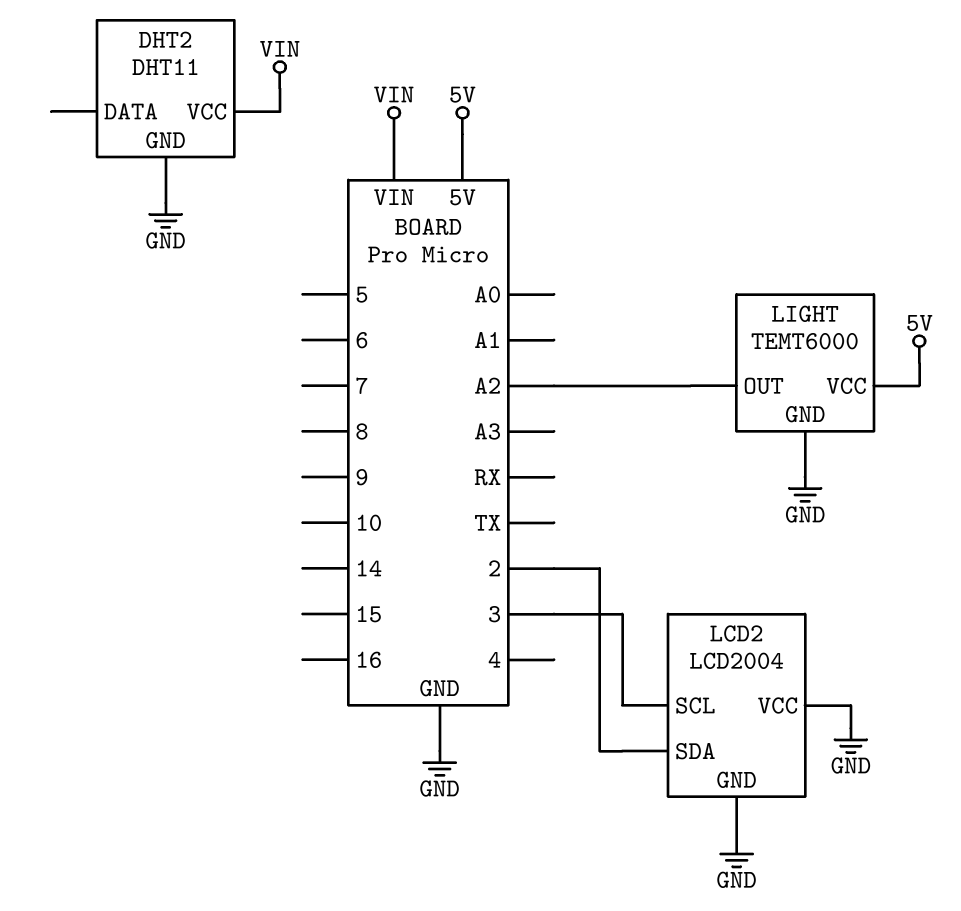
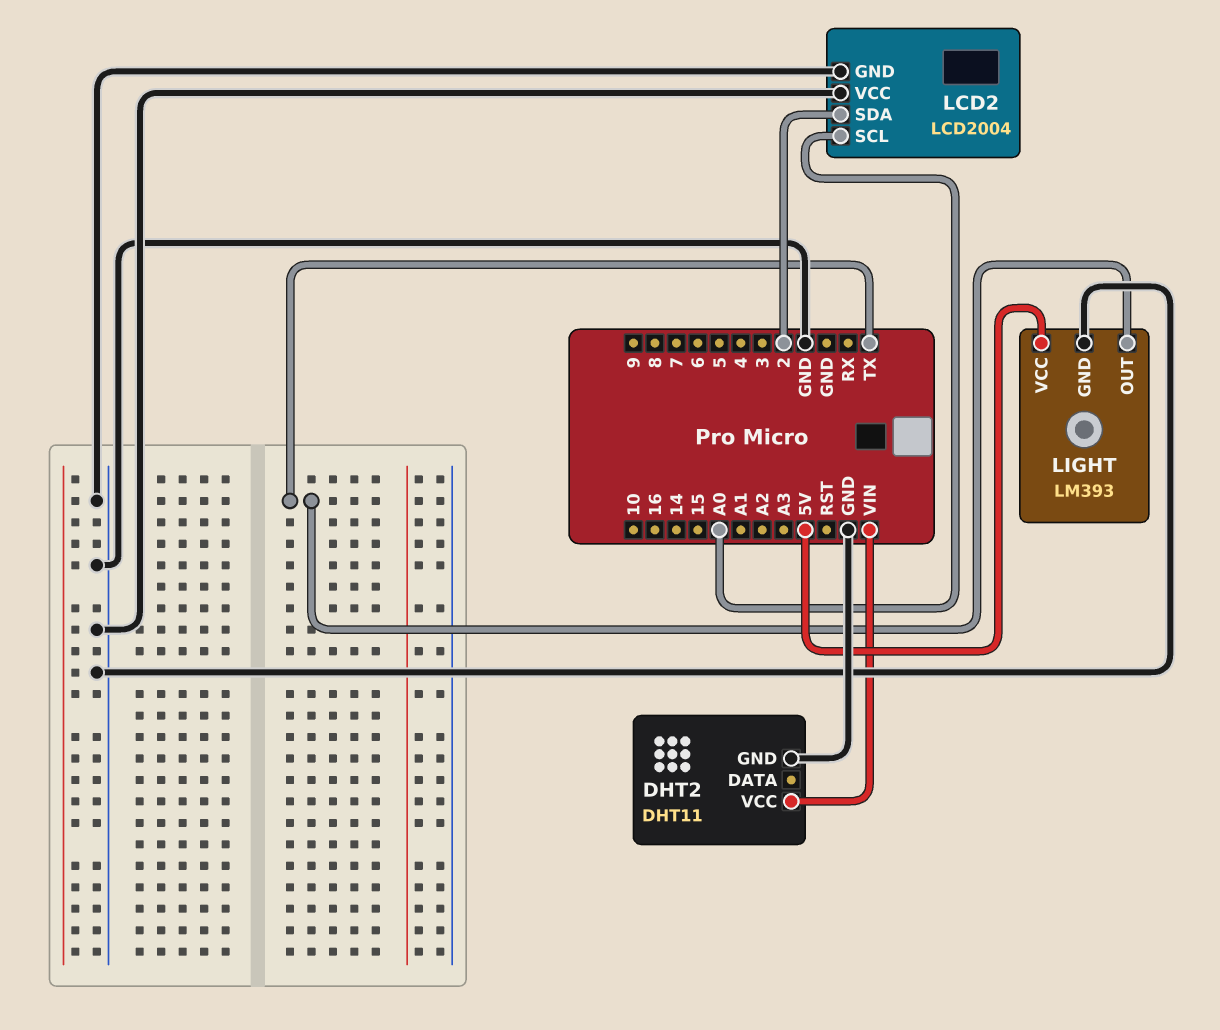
LCD2 pin SCL: 3 -> A0
LIGHT: TEMT6000 -> LM393
LIGHT pin OUT: A2 -> TX

